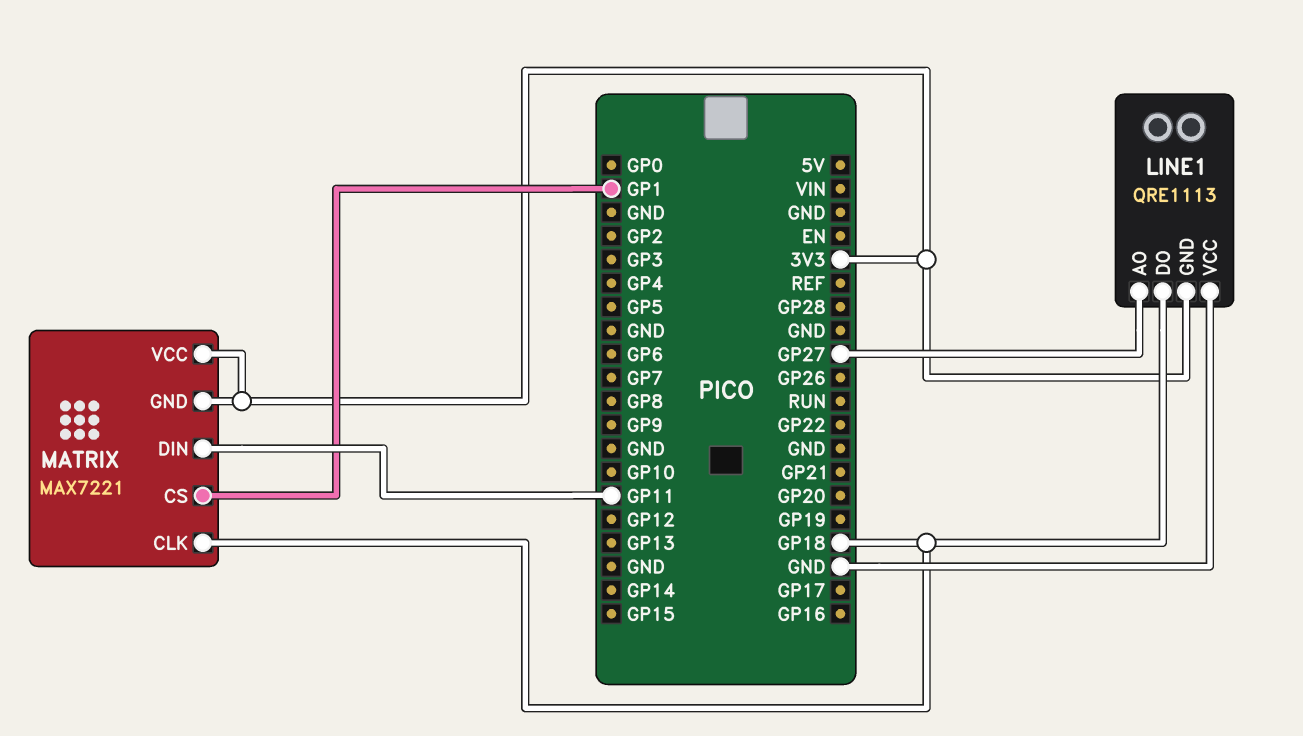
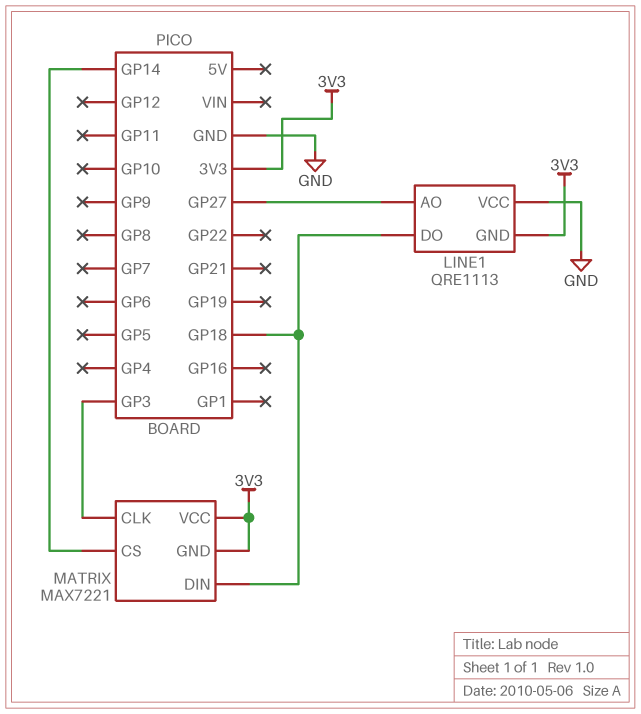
MATRIX pin CLK: GP18 -> GP3
MATRIX pin CS: GP1 -> GP14
MATRIX pin DIN: GP11 -> GP18

